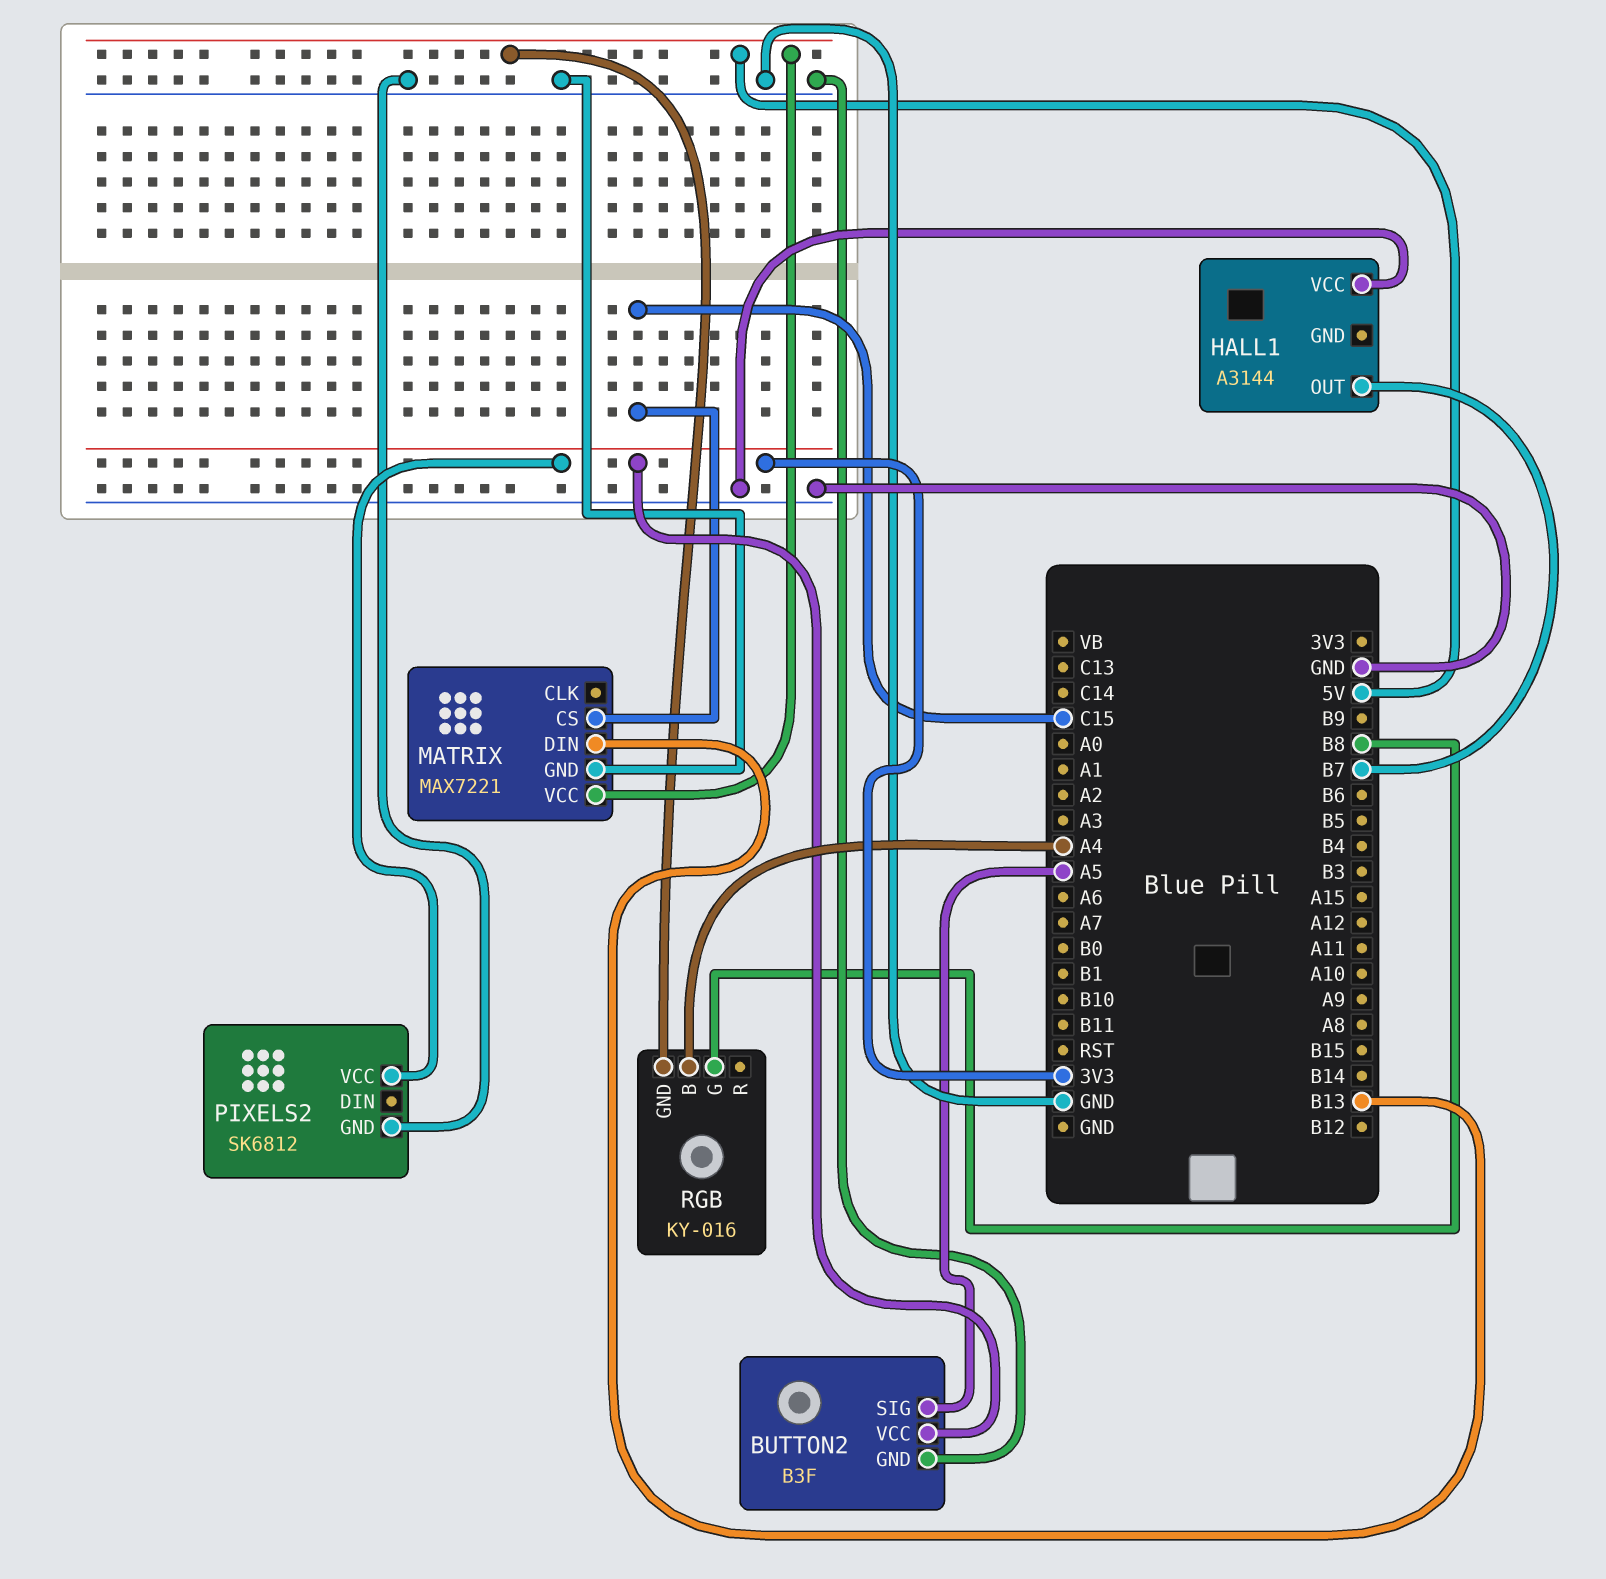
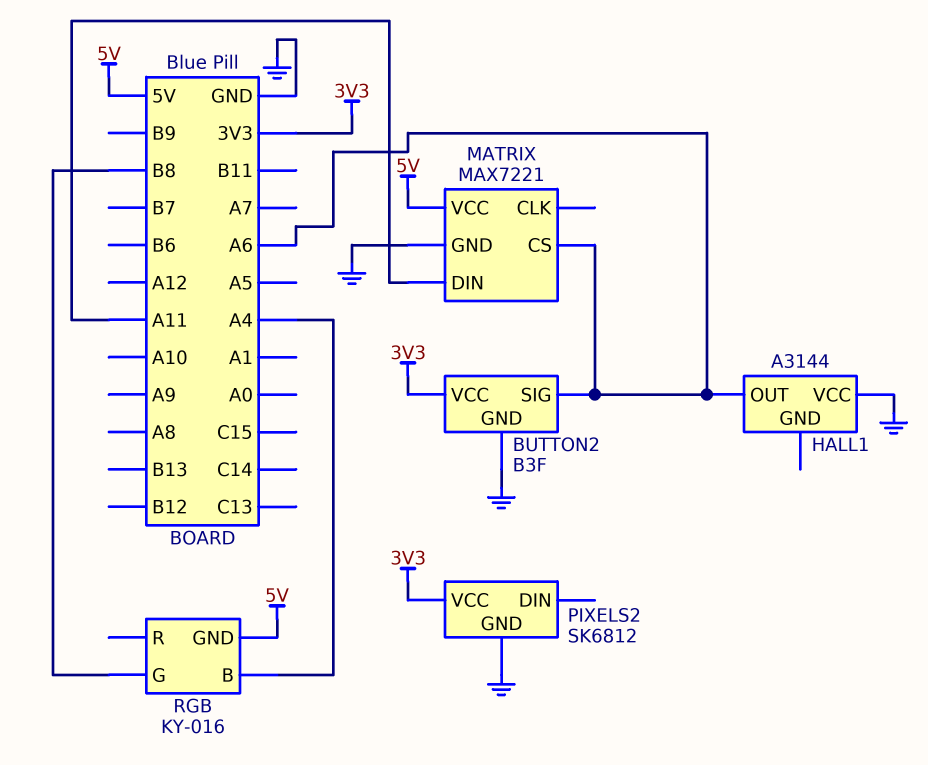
BUTTON2 pin SIG: A5 -> A6
HALL1 pin OUT: B7 -> A6
MATRIX pin CS: C15 -> A6
MATRIX pin DIN: B13 -> A11

